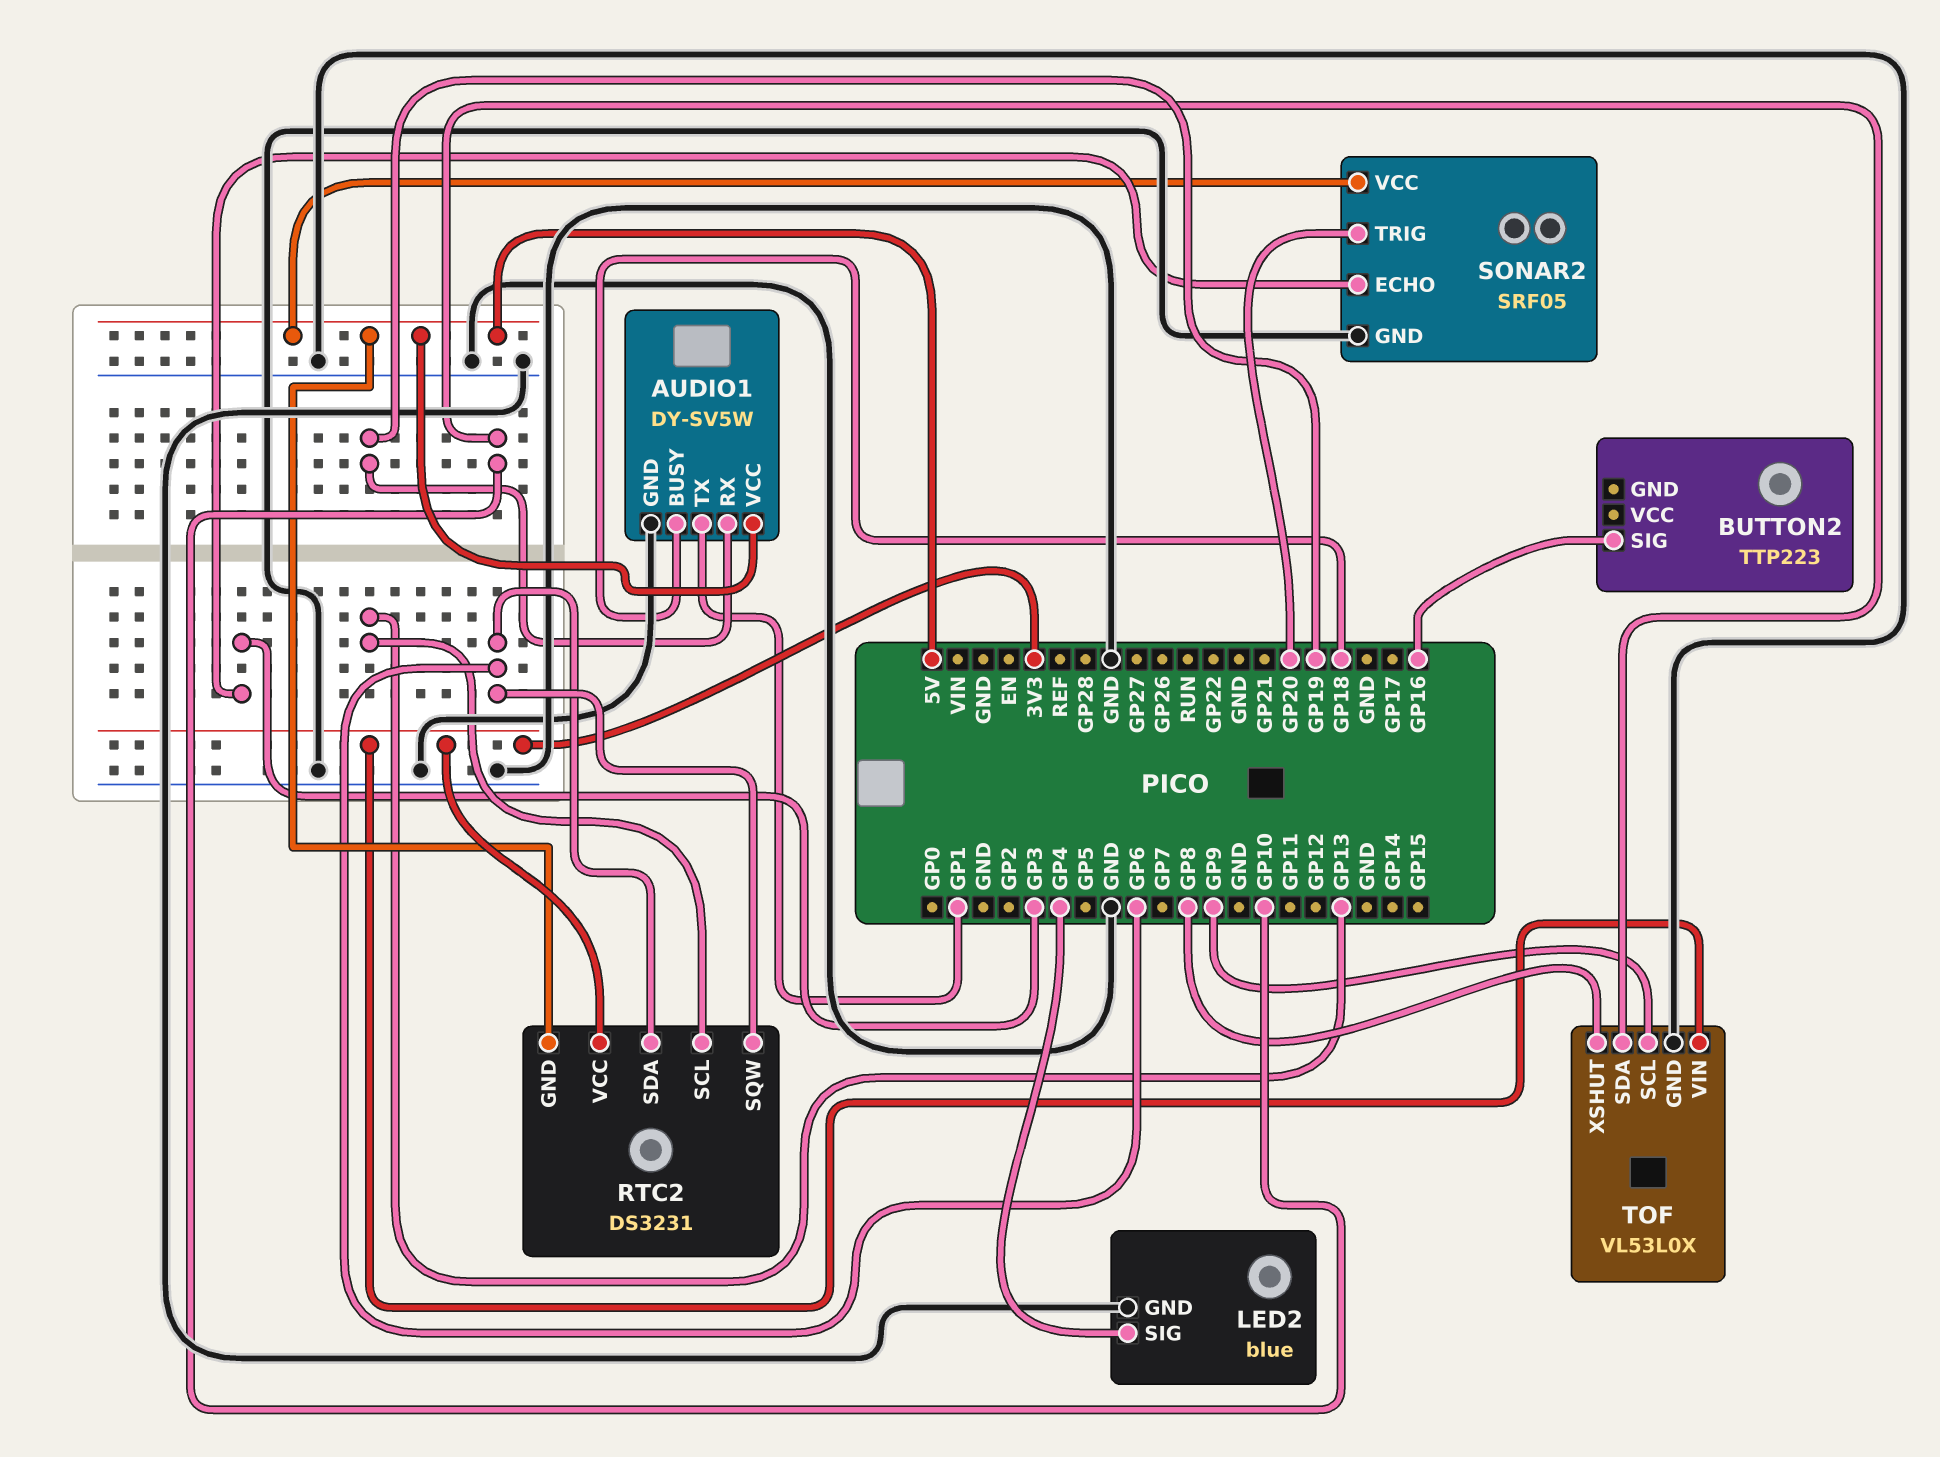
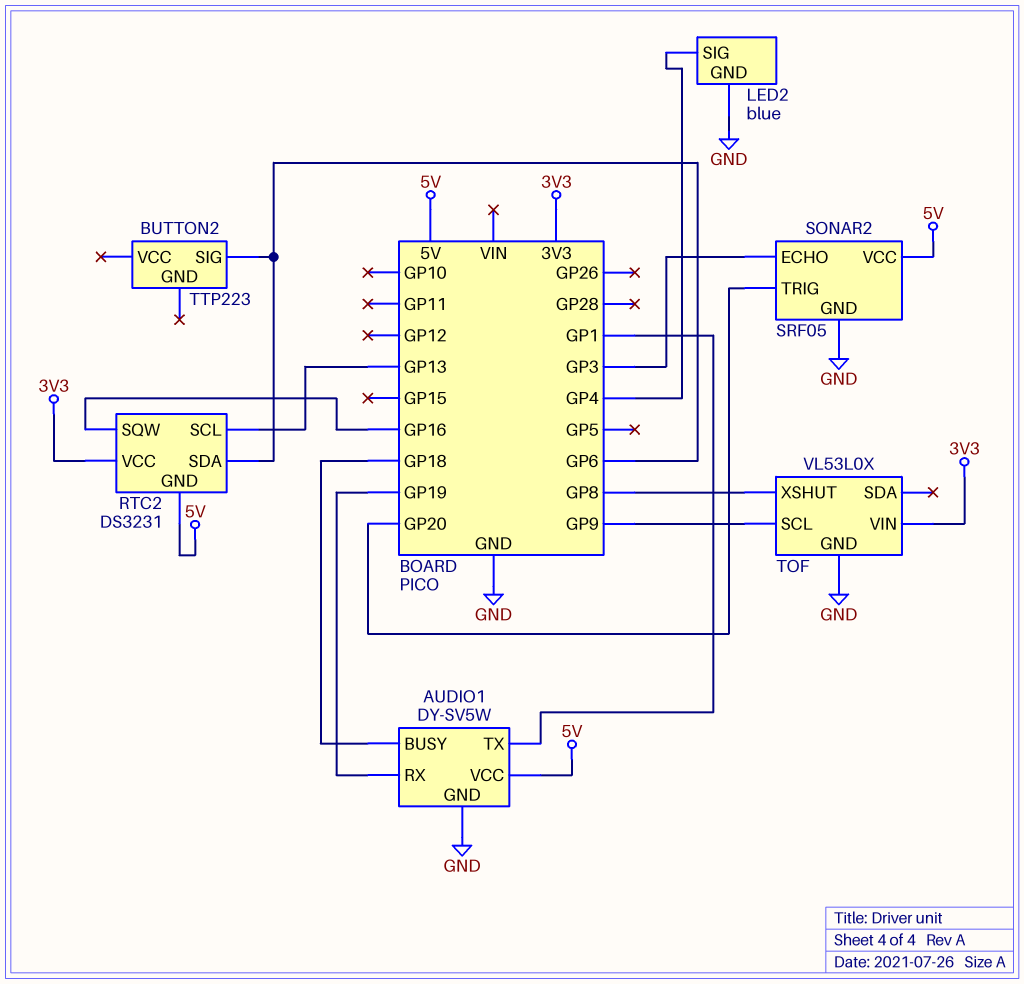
BUTTON2 pin SIG: GP16 -> GP6
RTC2 pin SQW: GP6 -> GP16
TOF pin SDA: GP10 -> none

